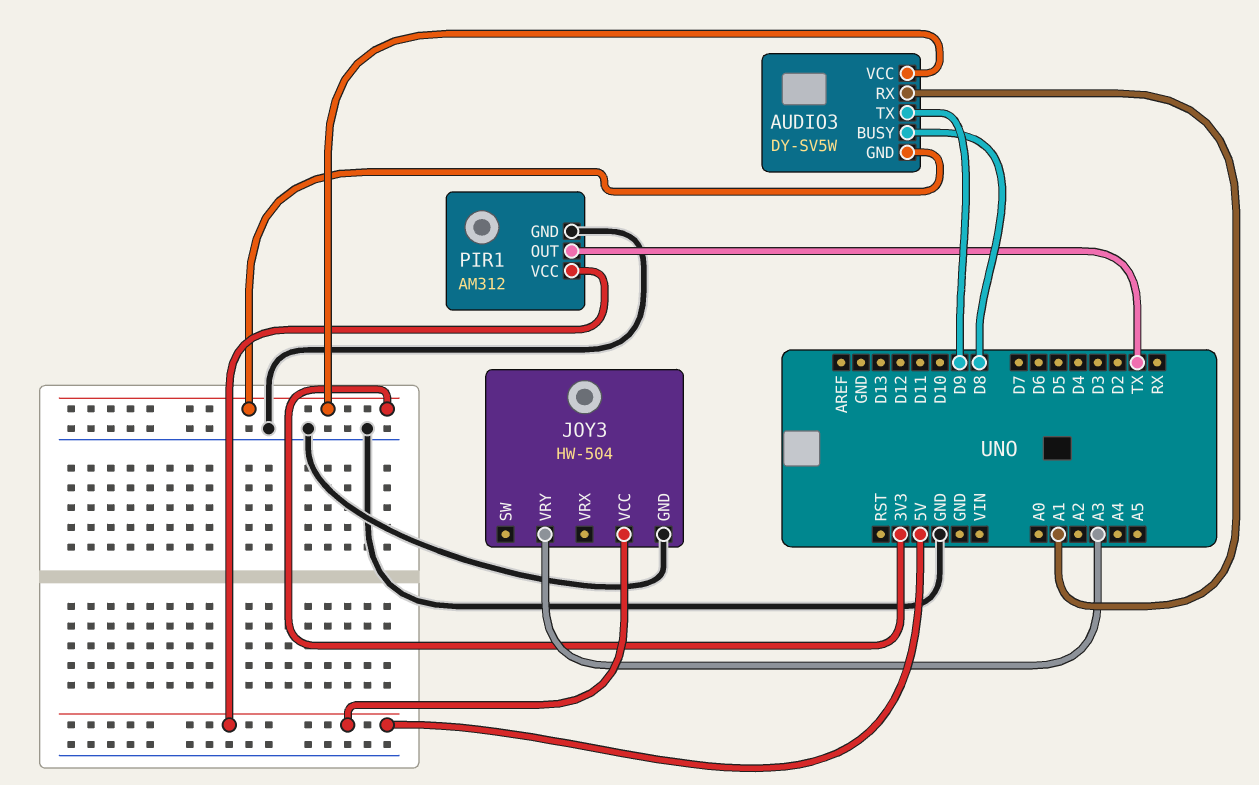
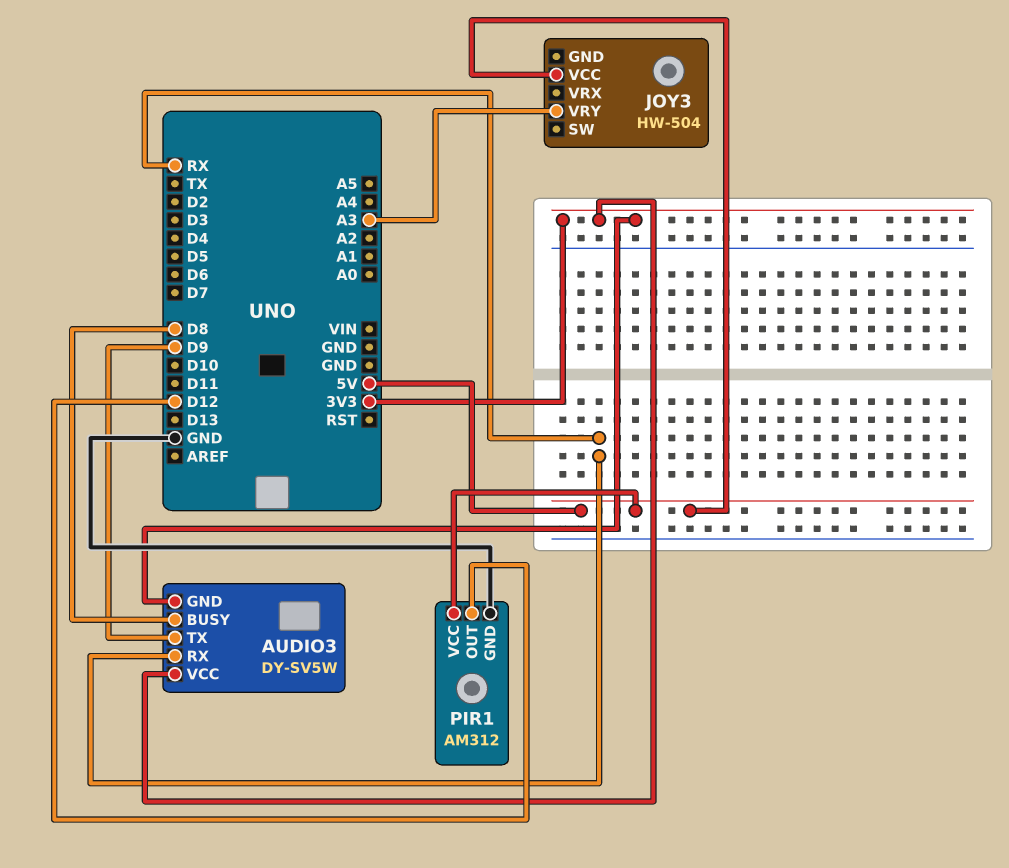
AUDIO3 pin RX: A1 -> RX
JOY3 pin GND: GND -> none
PIR1 pin OUT: TX -> D12

